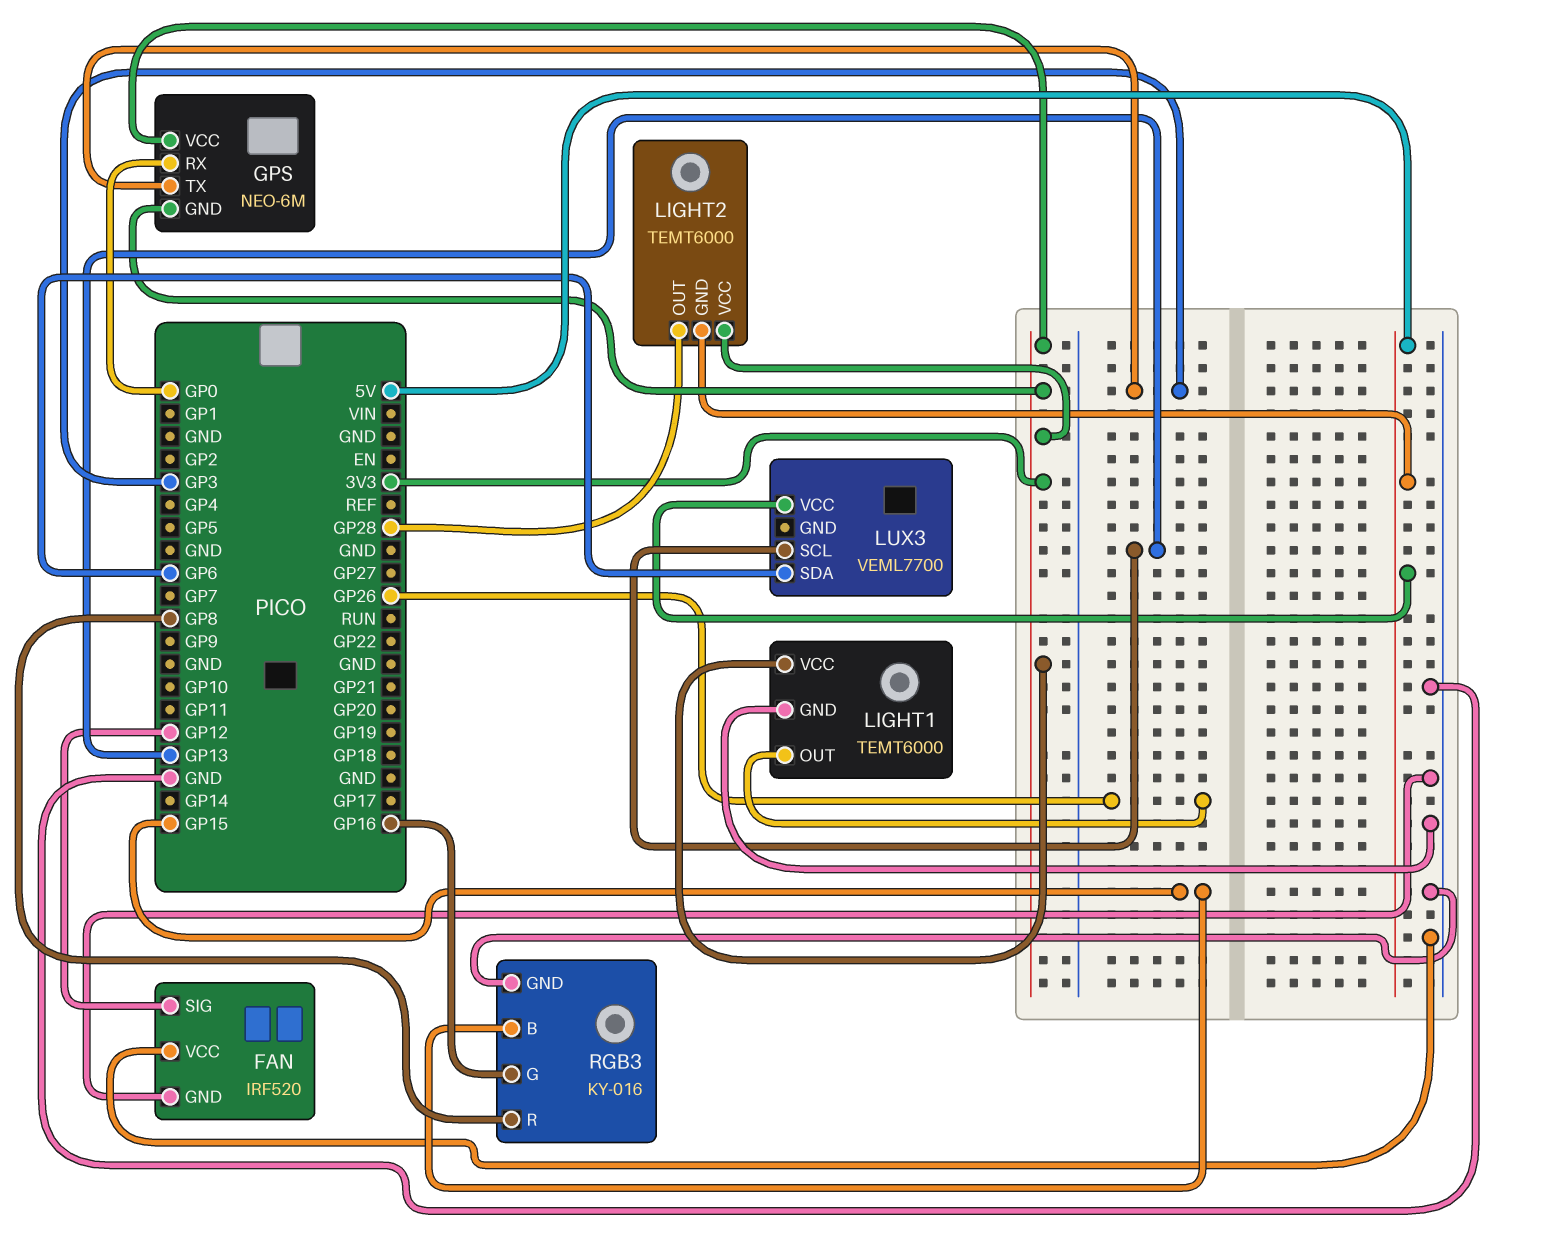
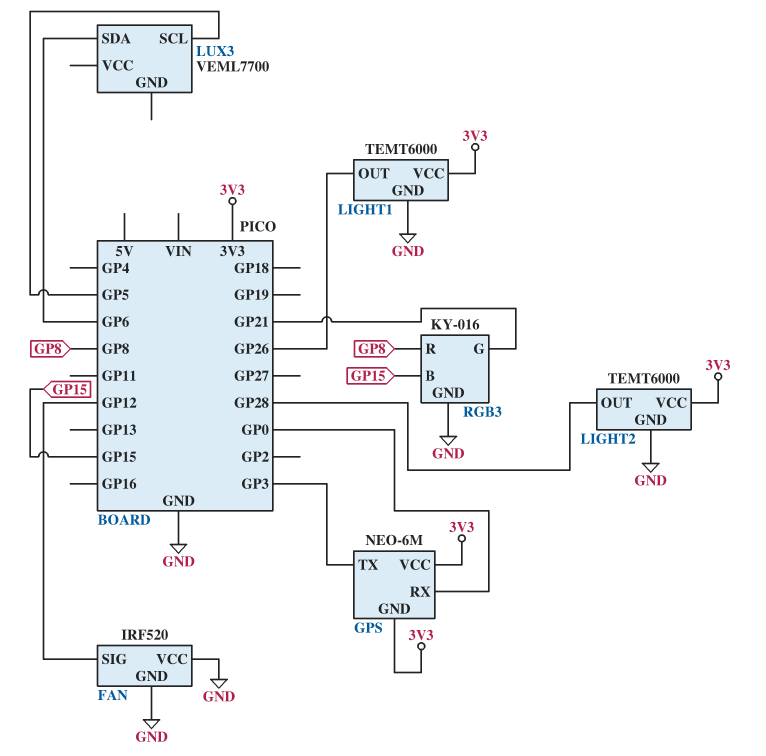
LIGHT2 pin GND: 5V -> GND
LUX3 pin SCL: GP13 -> GP5
LUX3 pin VCC: 5V -> none
RGB3 pin G: GP16 -> GP21

